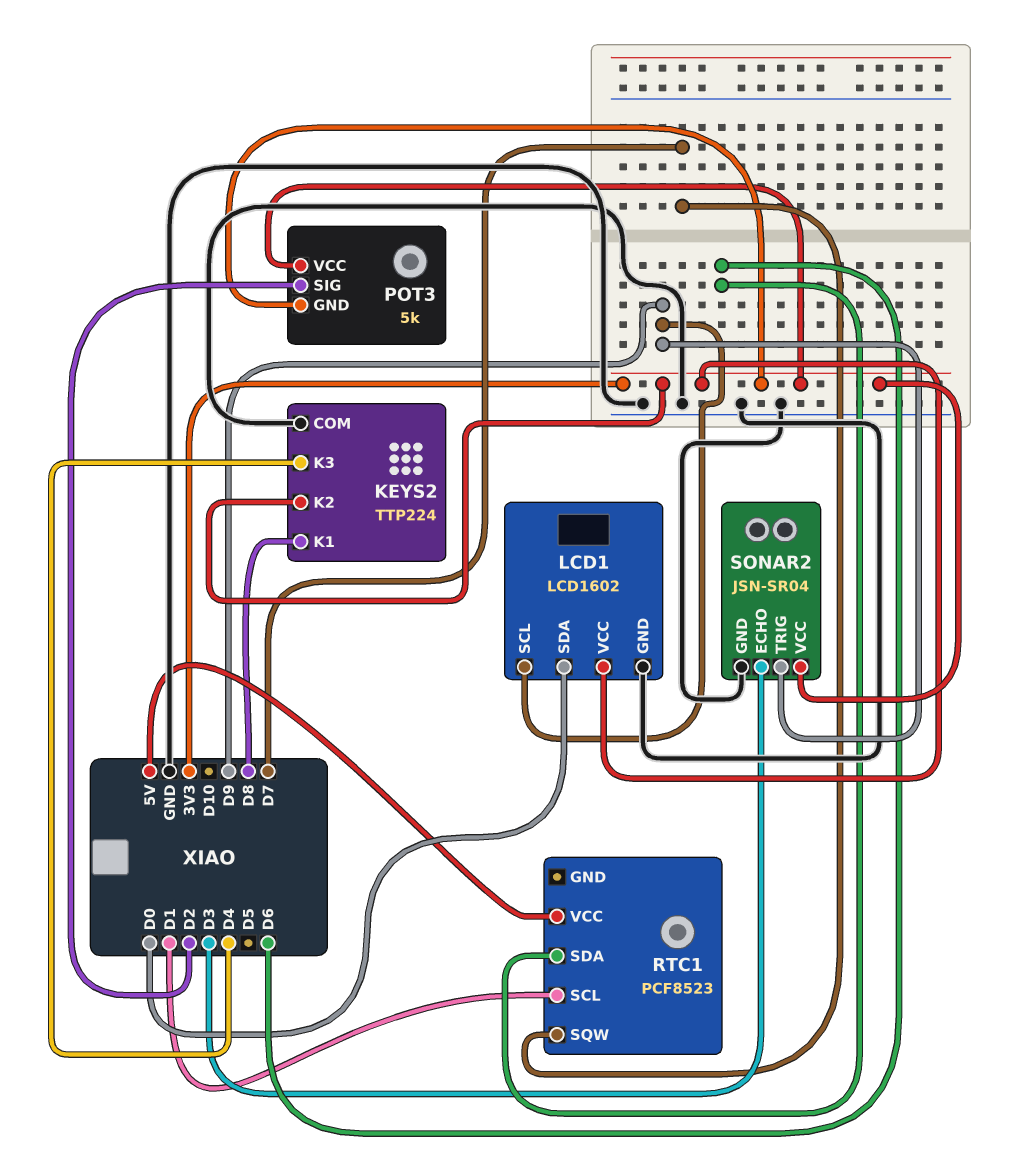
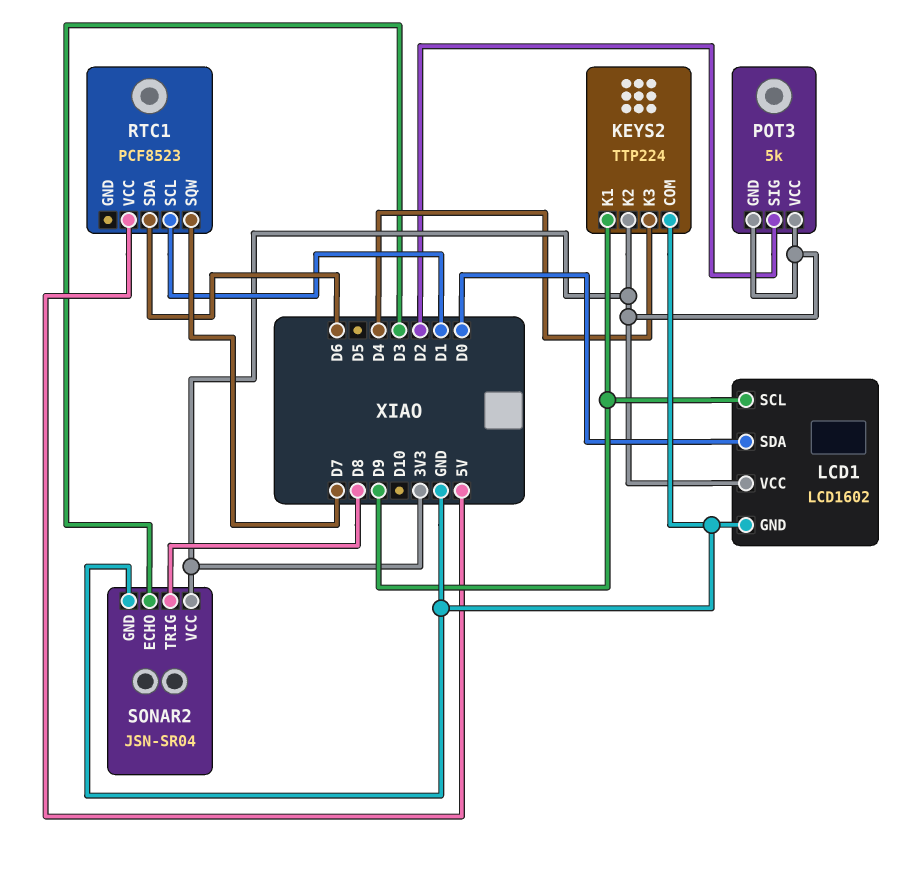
KEYS2 pin K1: D8 -> D9
SONAR2 pin TRIG: D9 -> D8

